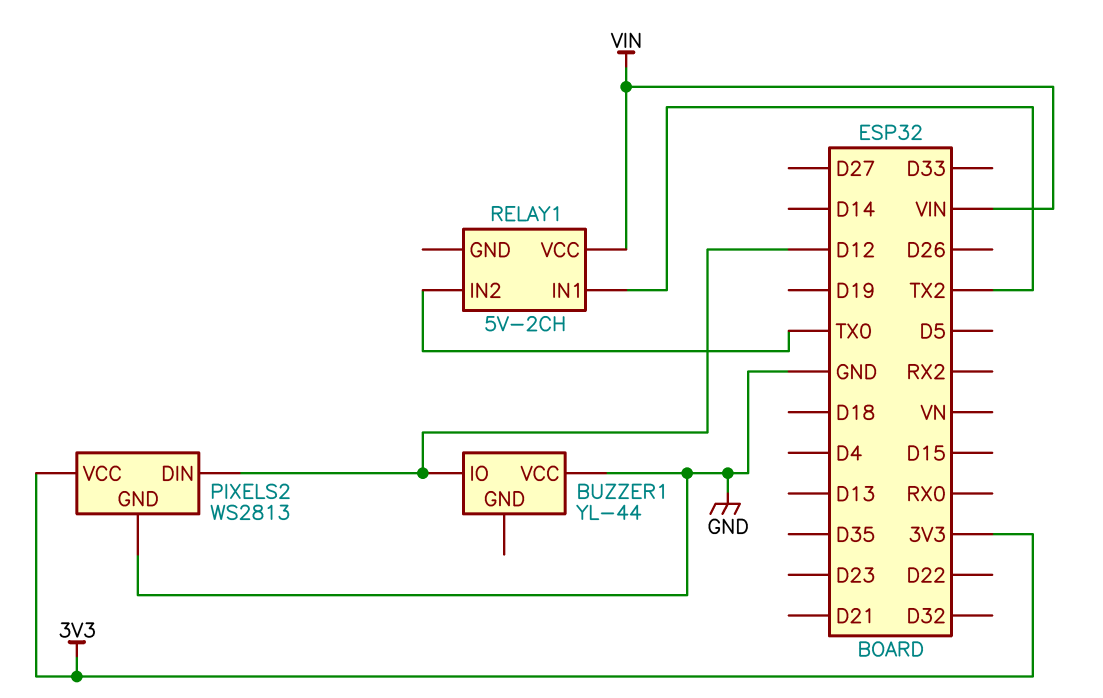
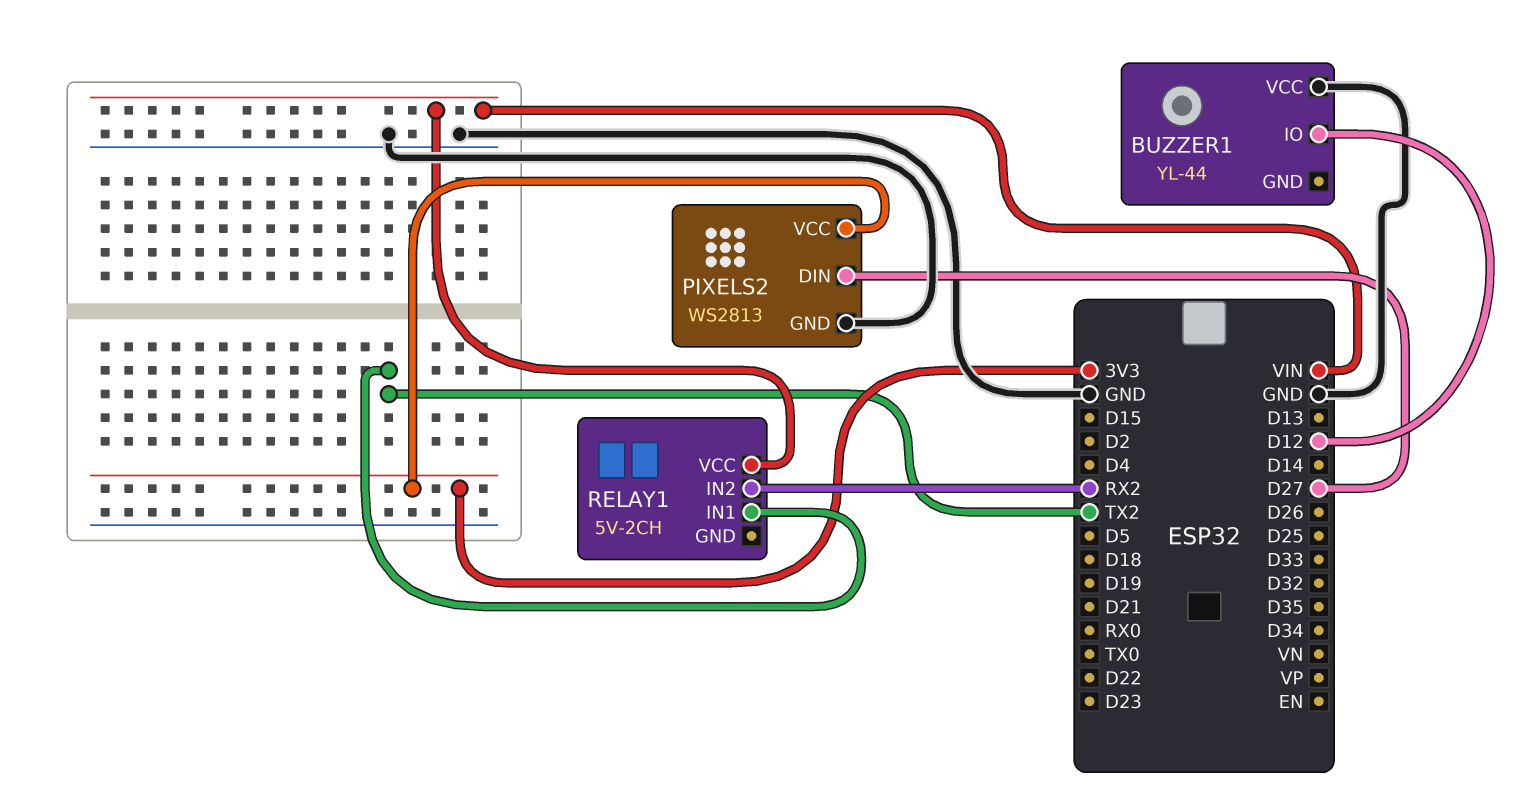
PIXELS2 pin DIN: D12 -> D27
RELAY1 pin IN2: TX0 -> RX2

